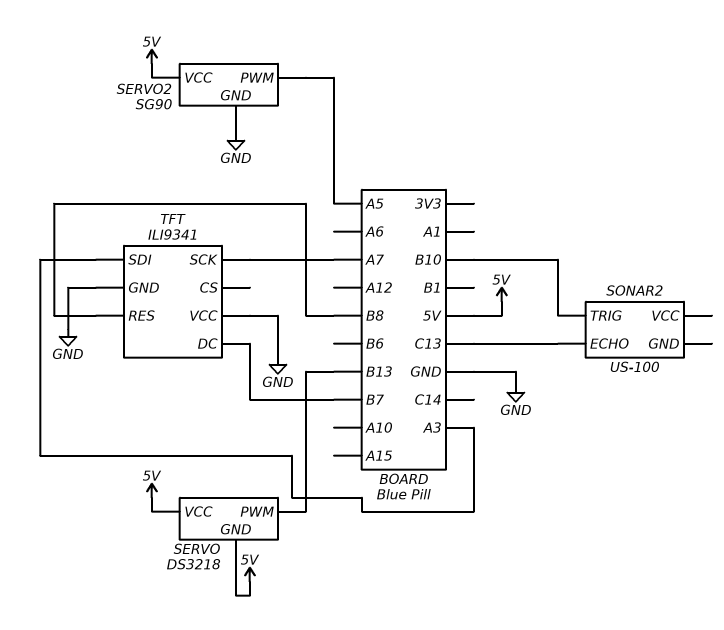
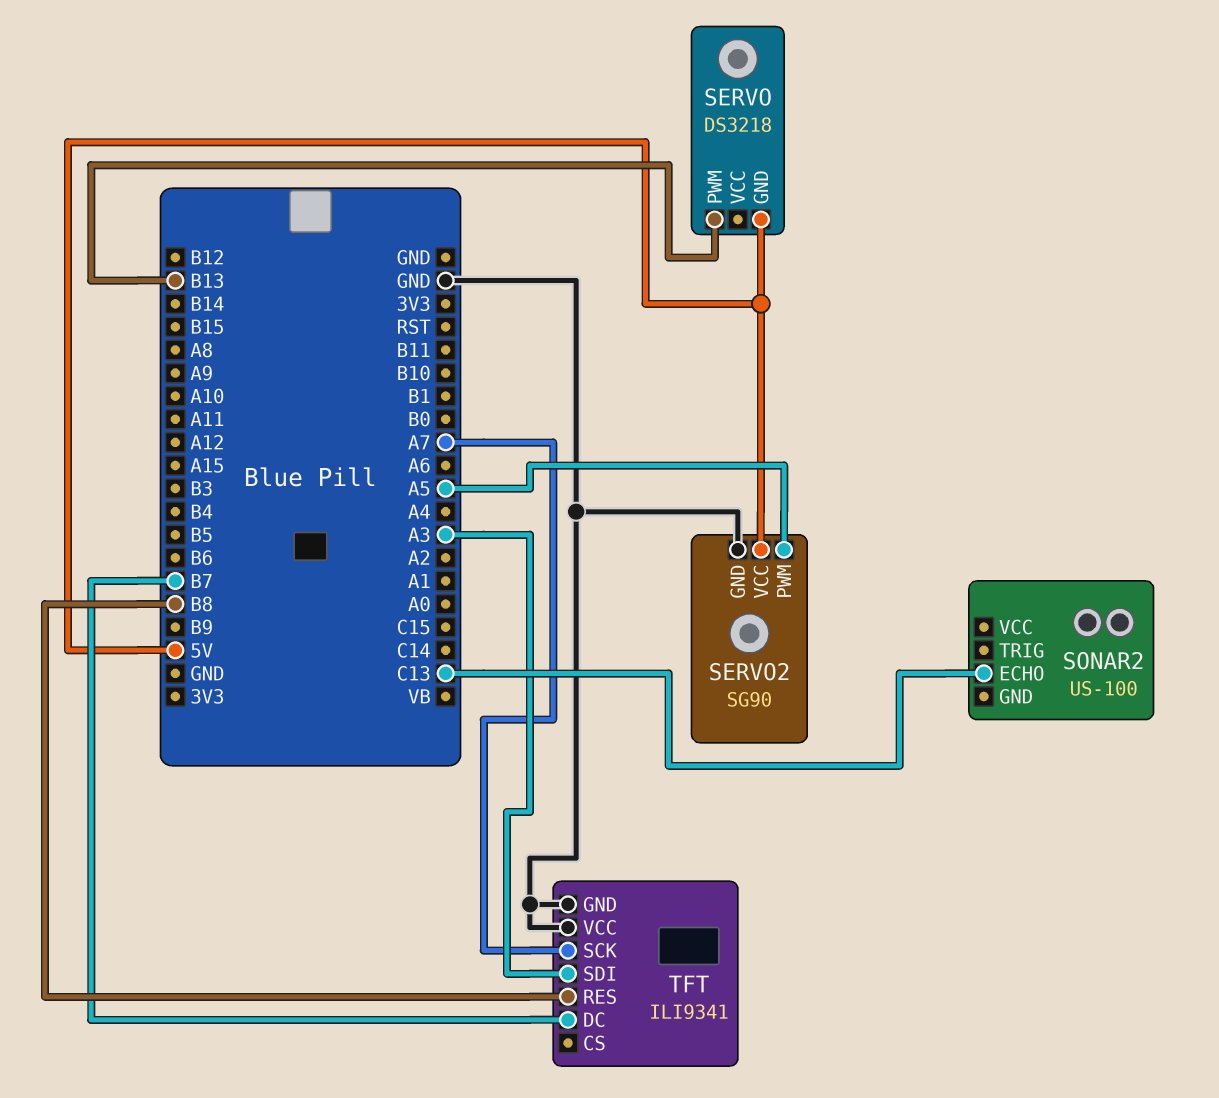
SERVO pin VCC: 5V -> none
SONAR2 pin TRIG: B10 -> none

